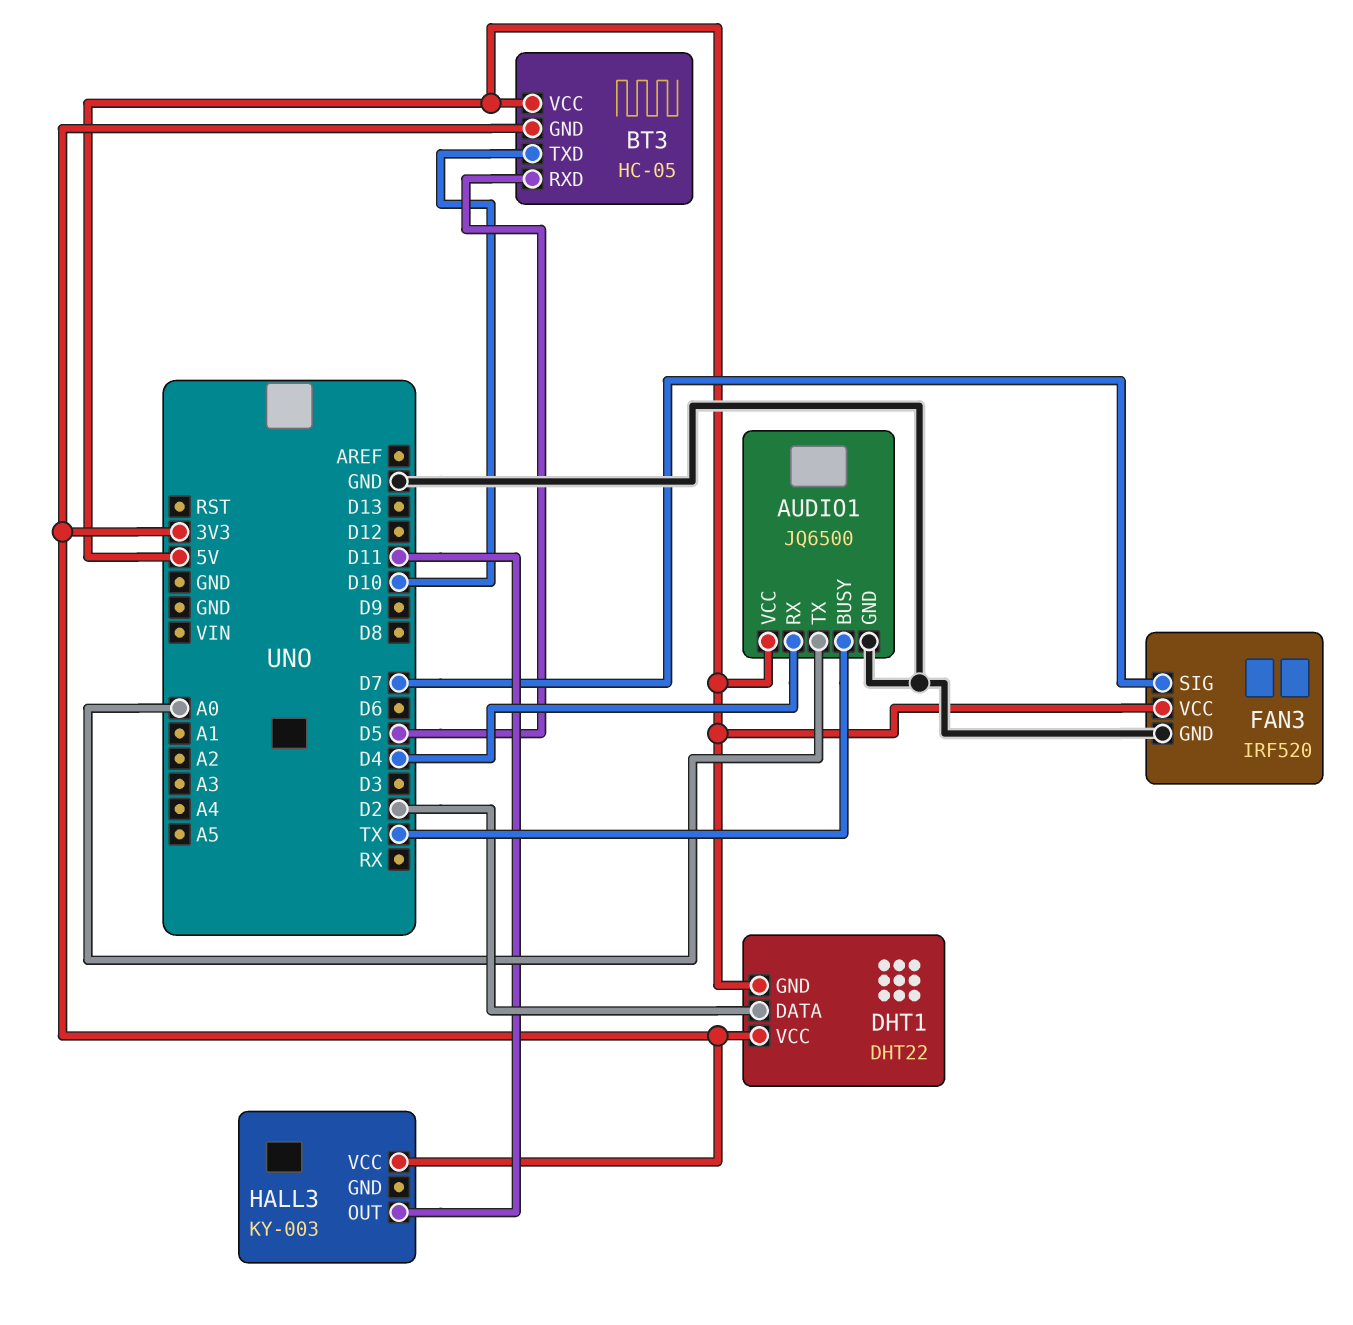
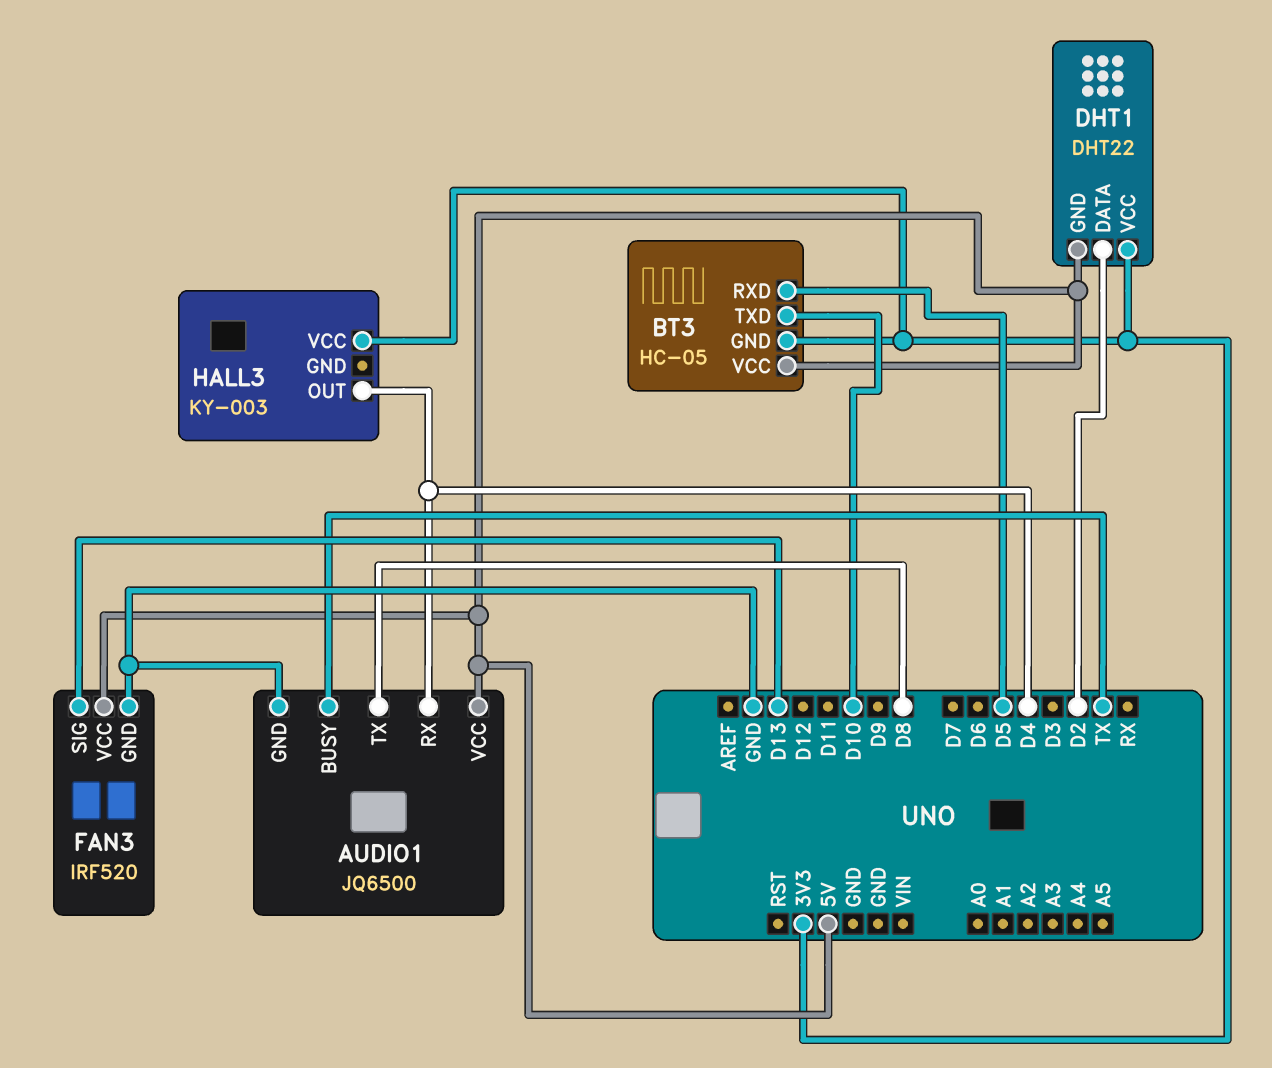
AUDIO1 pin TX: A0 -> D8
FAN3 pin SIG: D7 -> D13
HALL3 pin OUT: D11 -> D4

